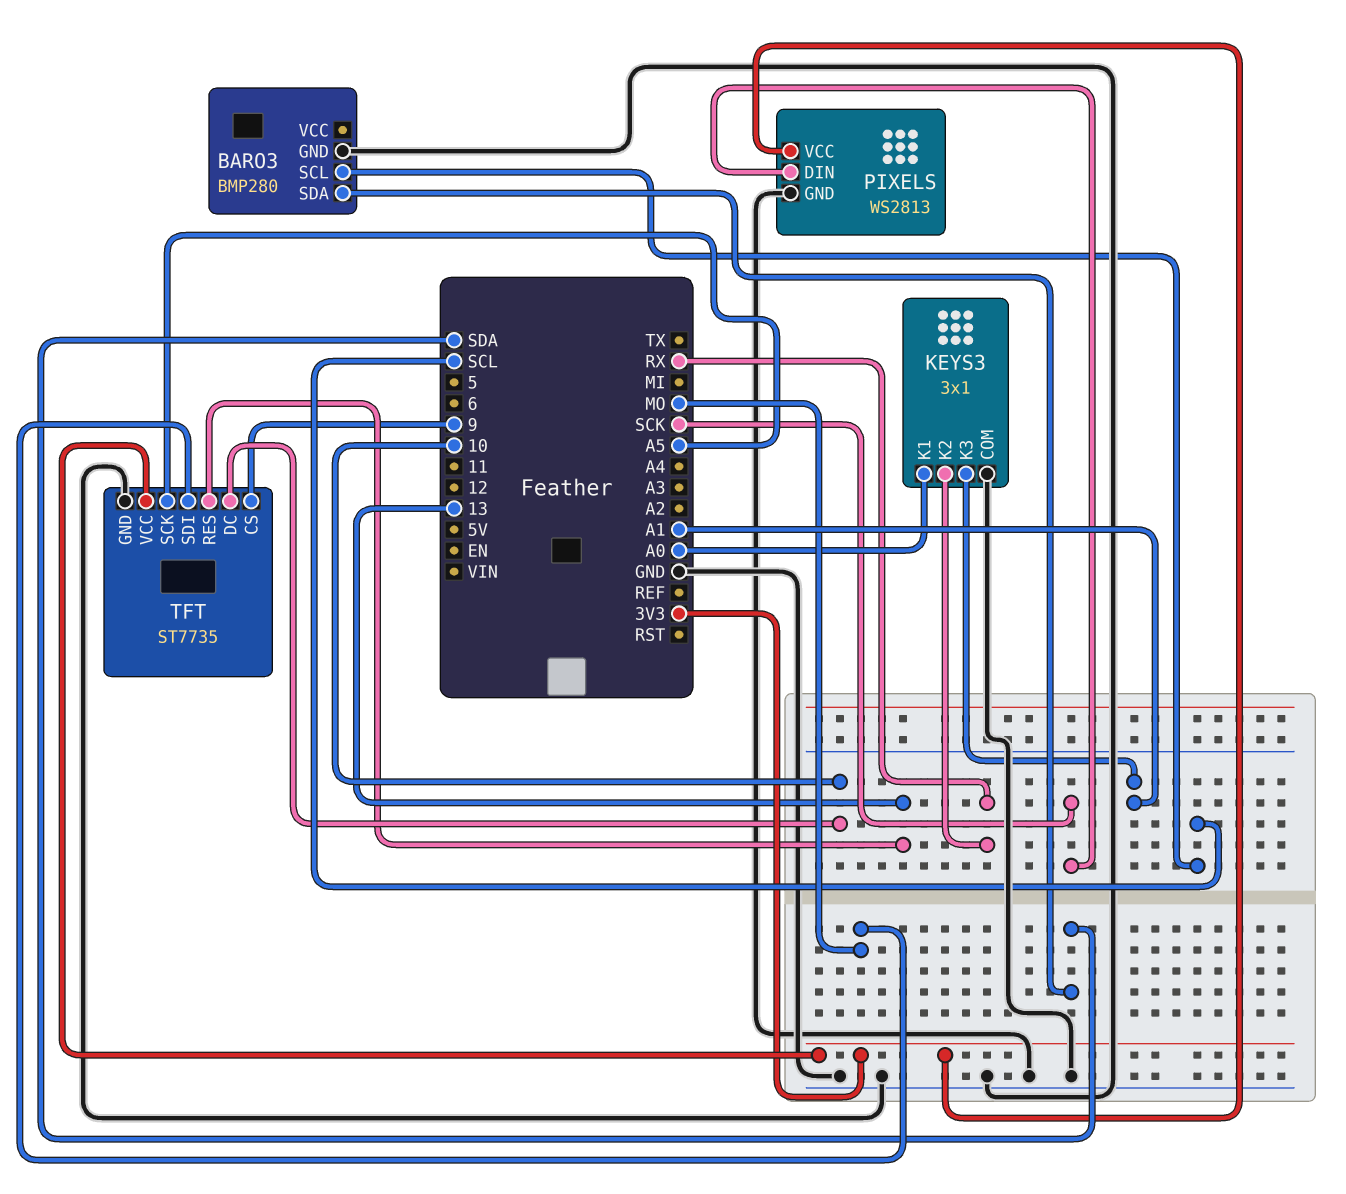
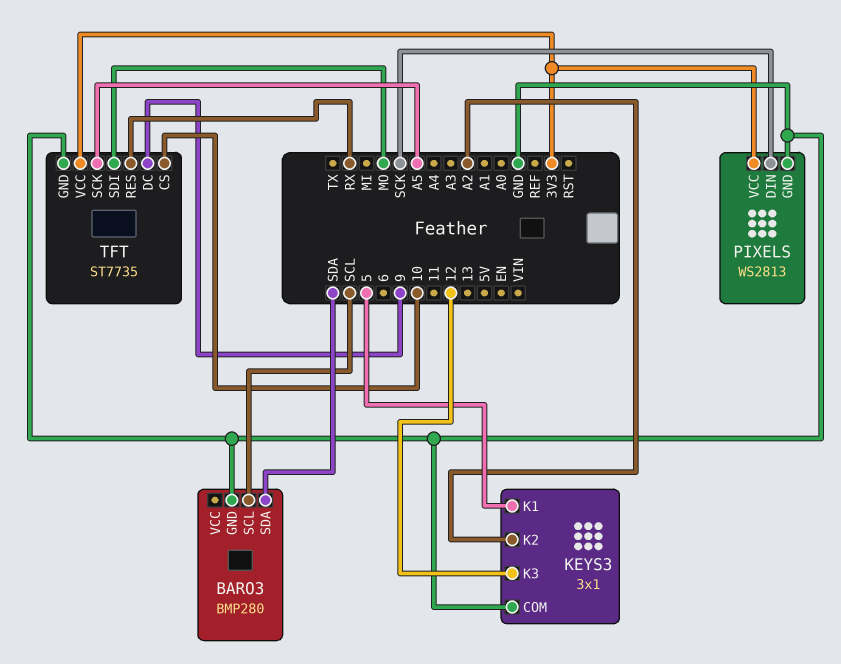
KEYS3 pin K1: A0 -> 5
KEYS3 pin K2: RX -> A2
KEYS3 pin K3: A1 -> 12
TFT pin CS: 9 -> 10
TFT pin DC: 10 -> 9
TFT pin RES: 13 -> RX

